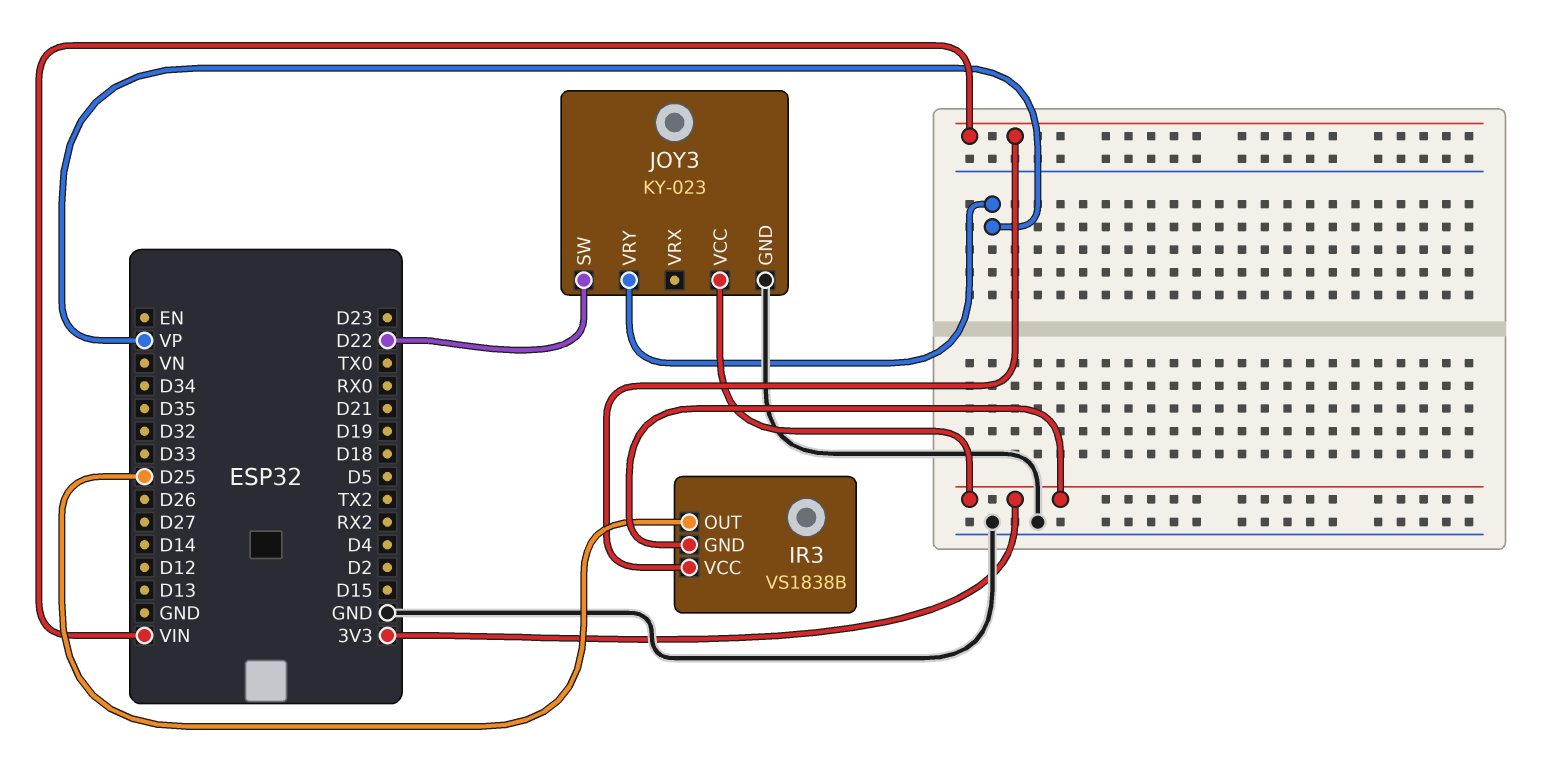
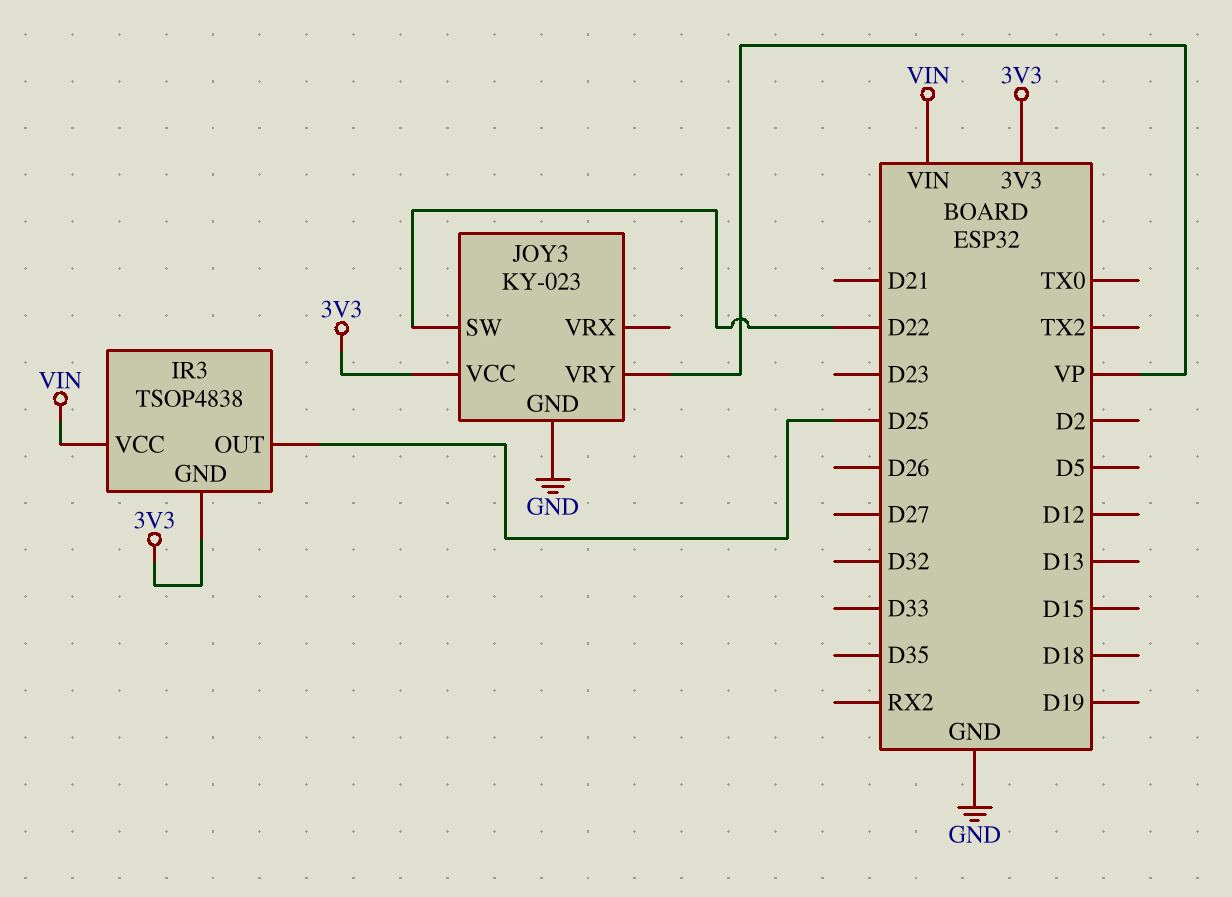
IR3: VS1838B -> TSOP4838

